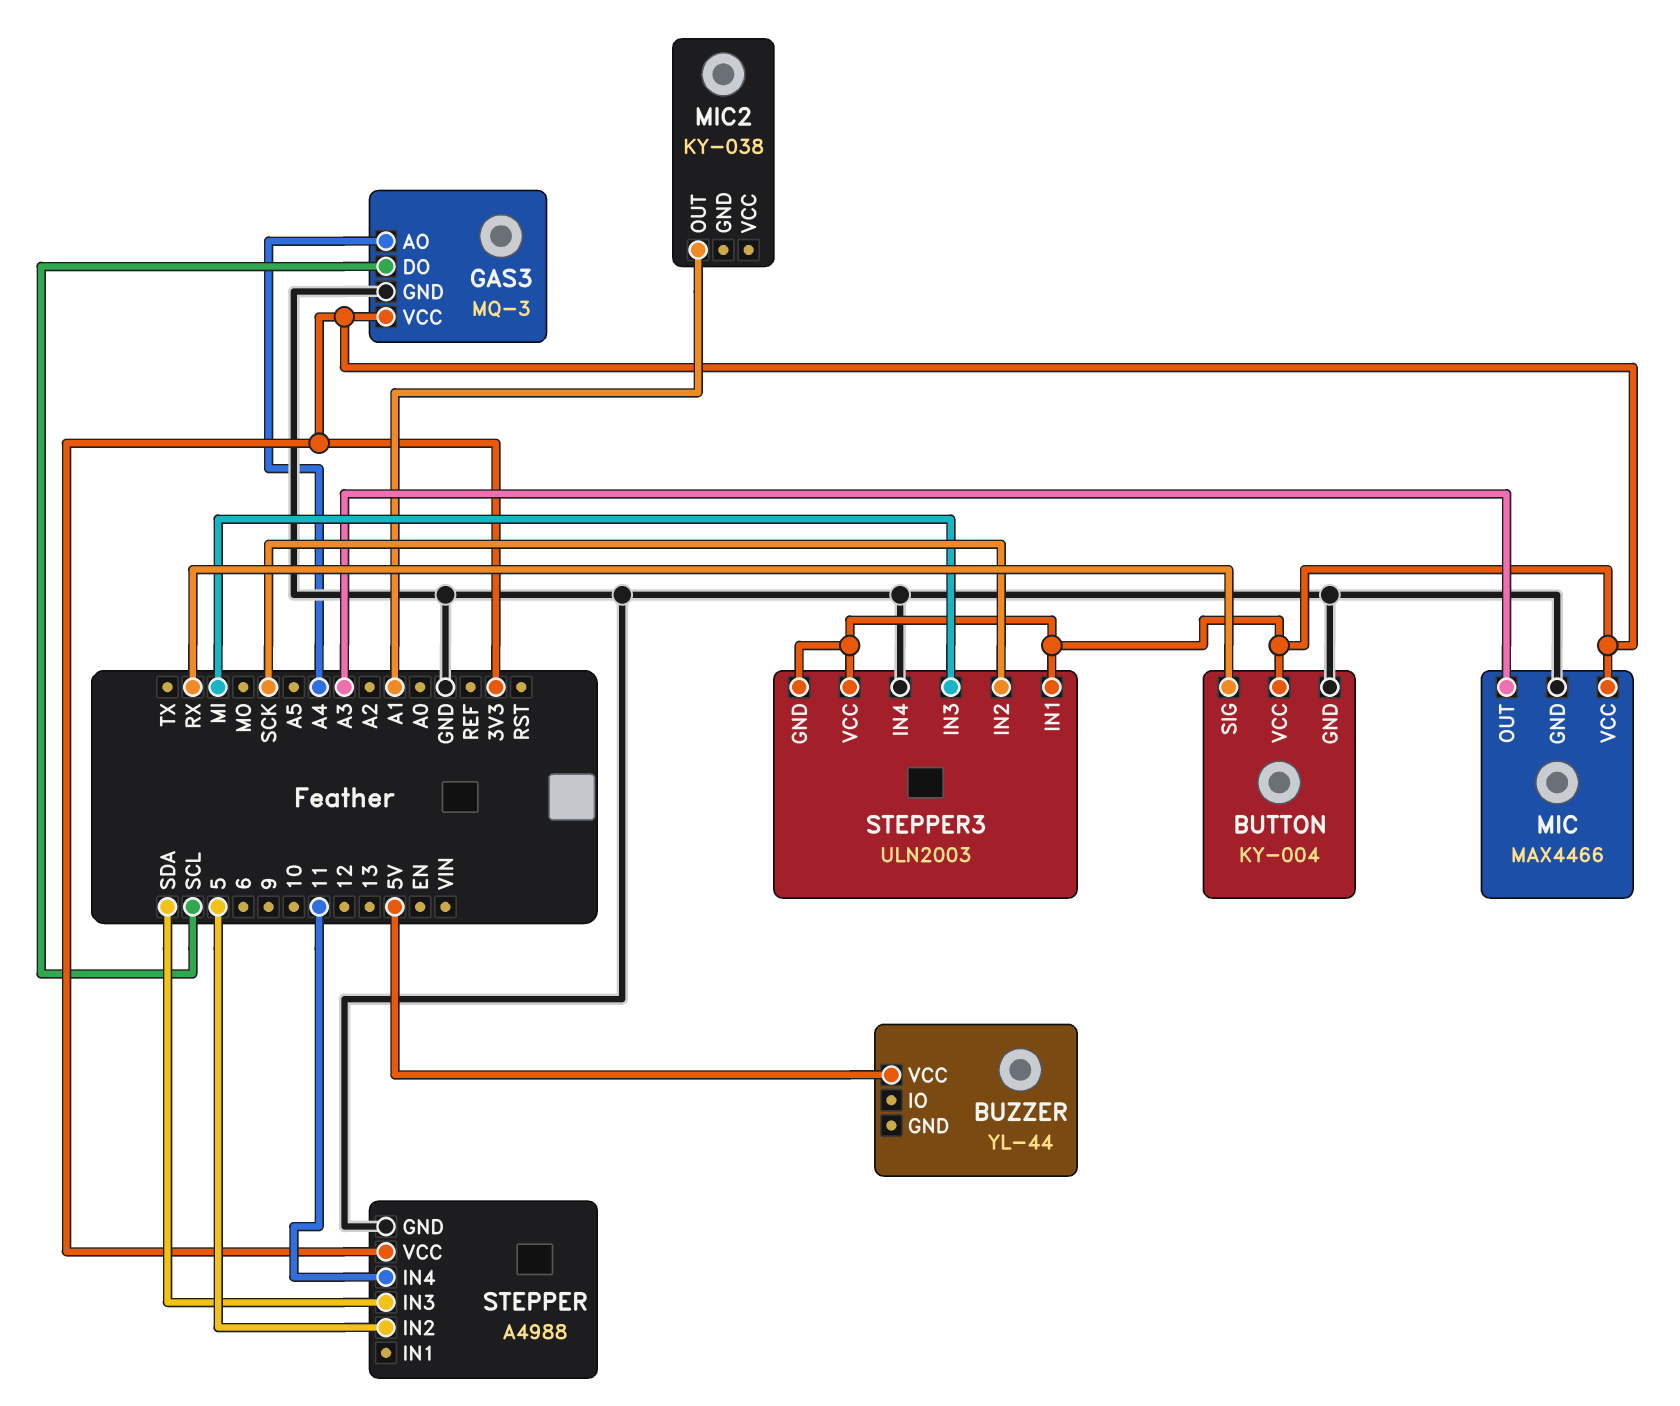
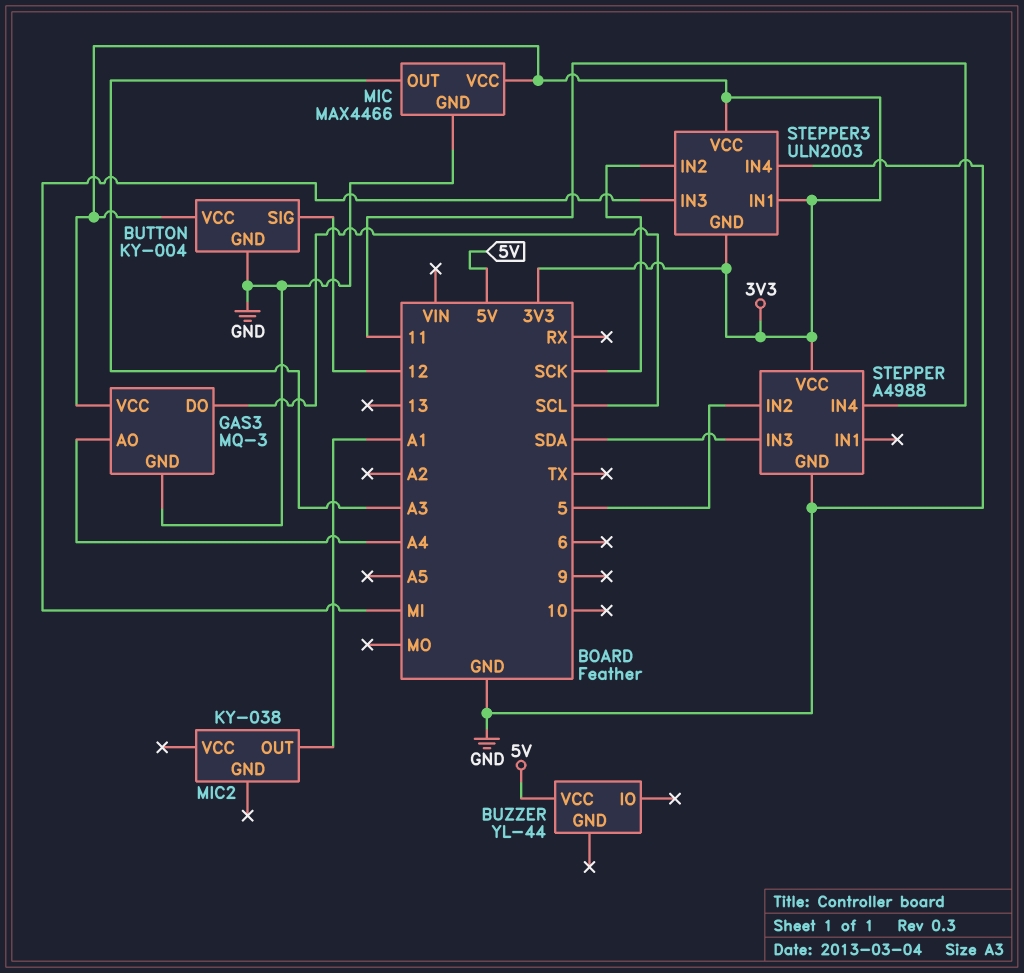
BUTTON pin SIG: RX -> 12

